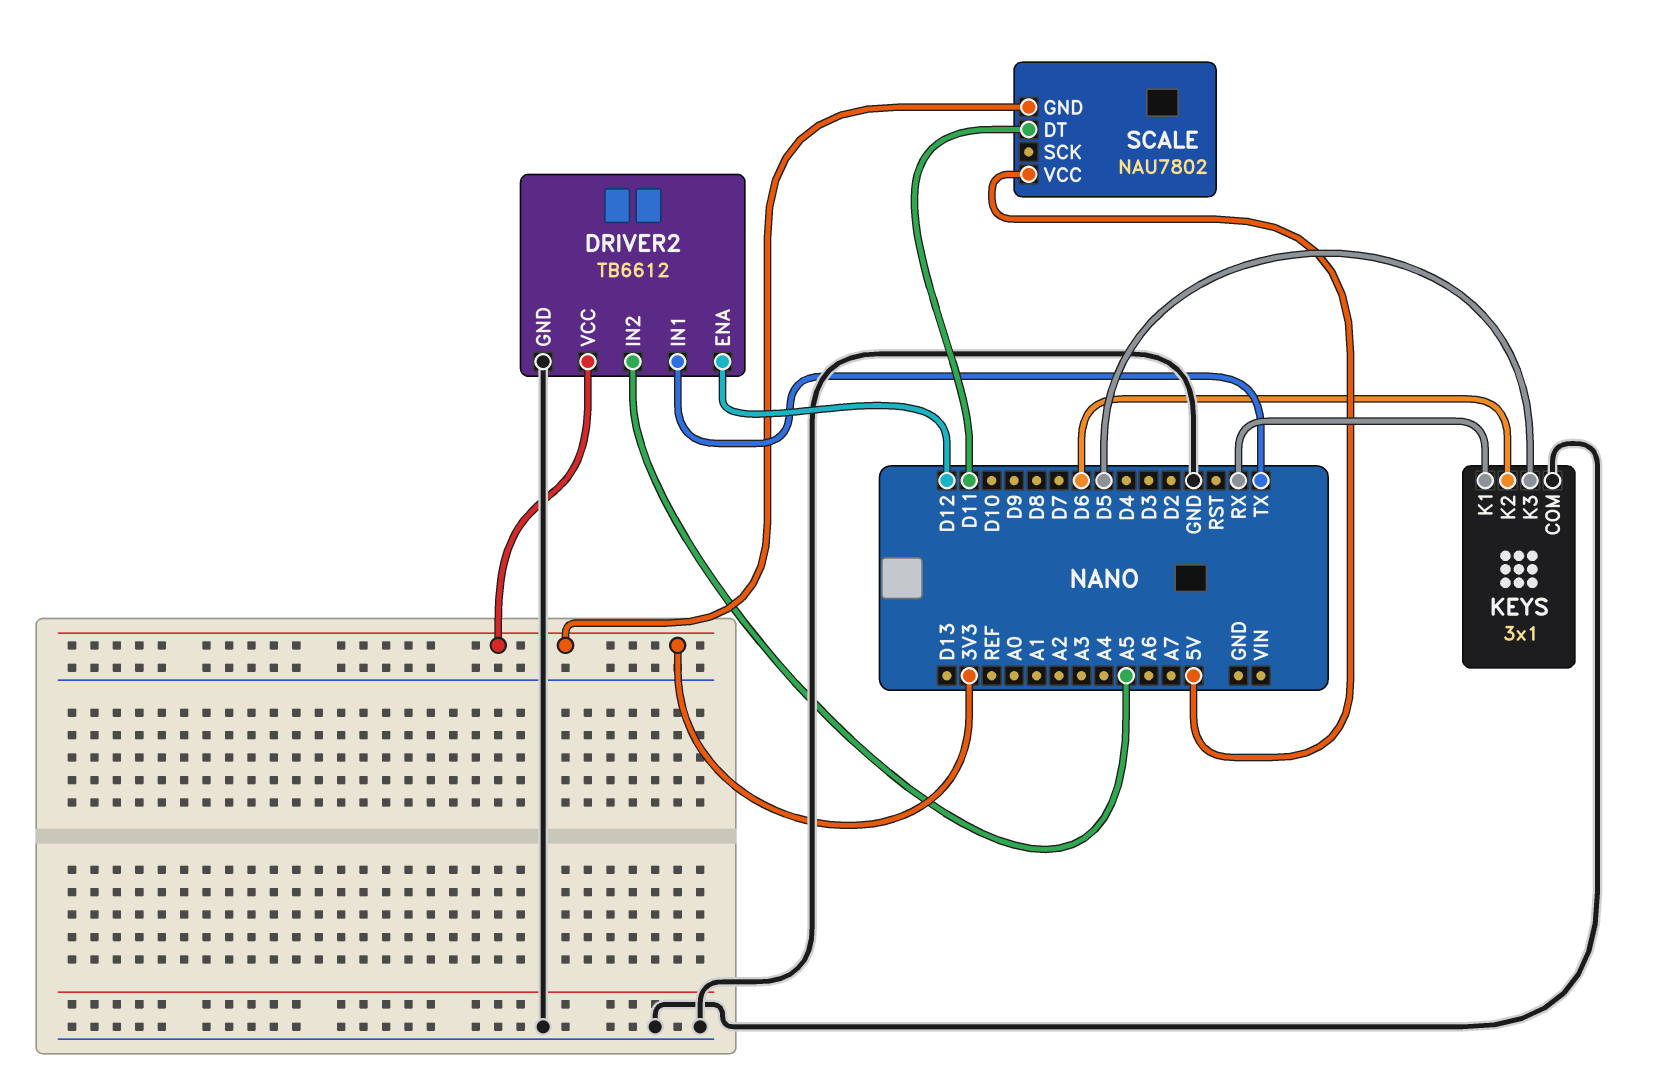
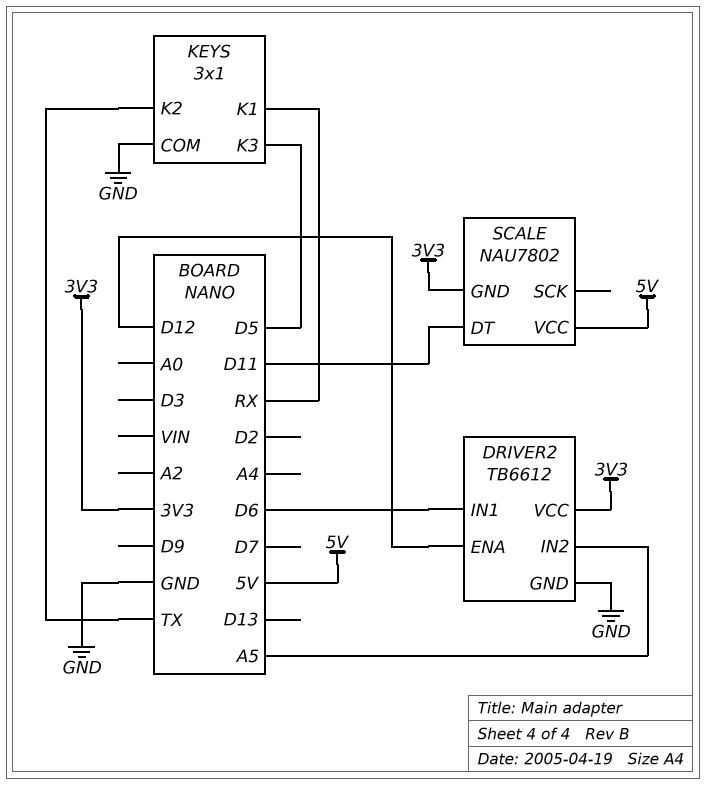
DRIVER2 pin IN1: TX -> D6
KEYS pin K2: D6 -> TX

